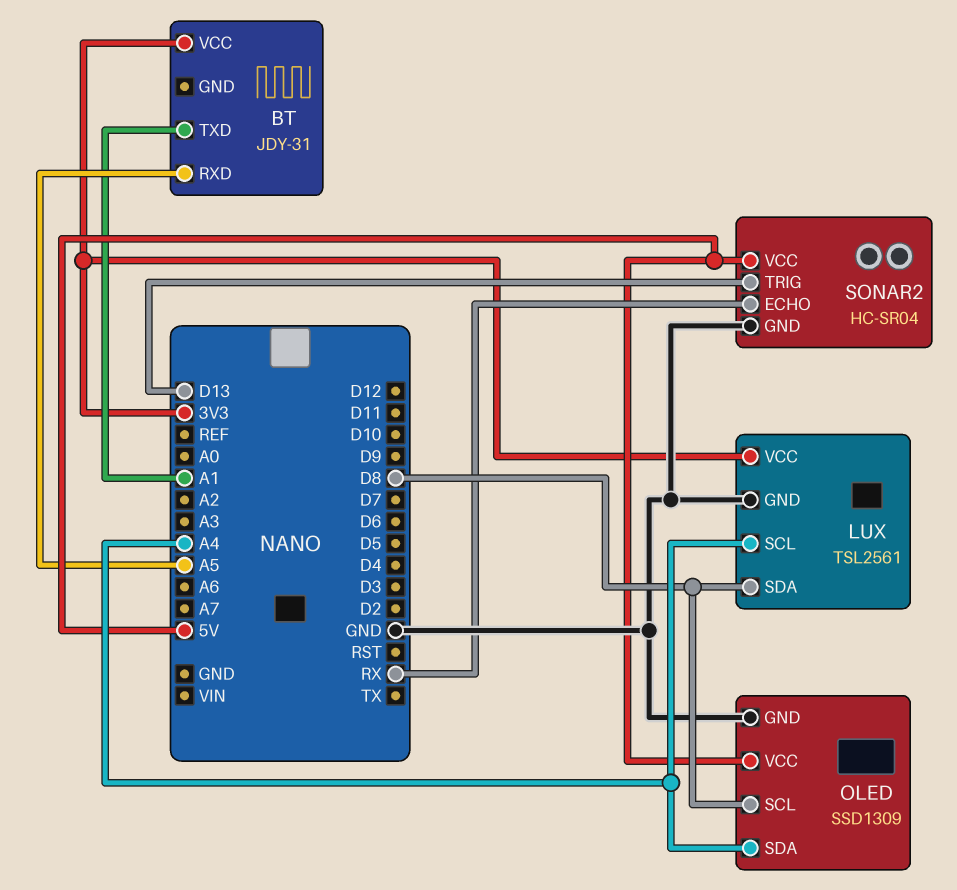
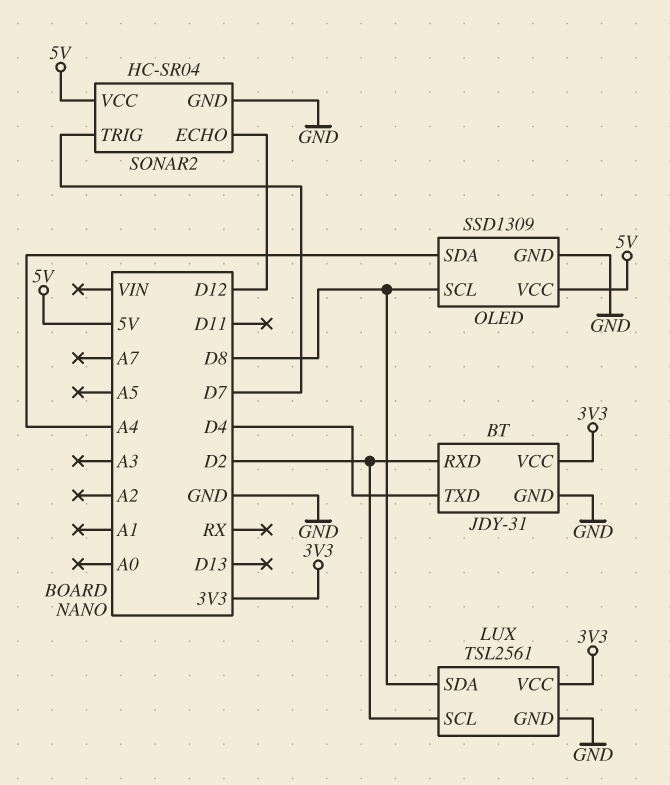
BT pin GND: none -> GND
BT pin RXD: A5 -> D2
BT pin TXD: A1 -> D4
LUX pin SCL: A4 -> D2
SONAR2 pin ECHO: RX -> D12
SONAR2 pin TRIG: D13 -> D7

